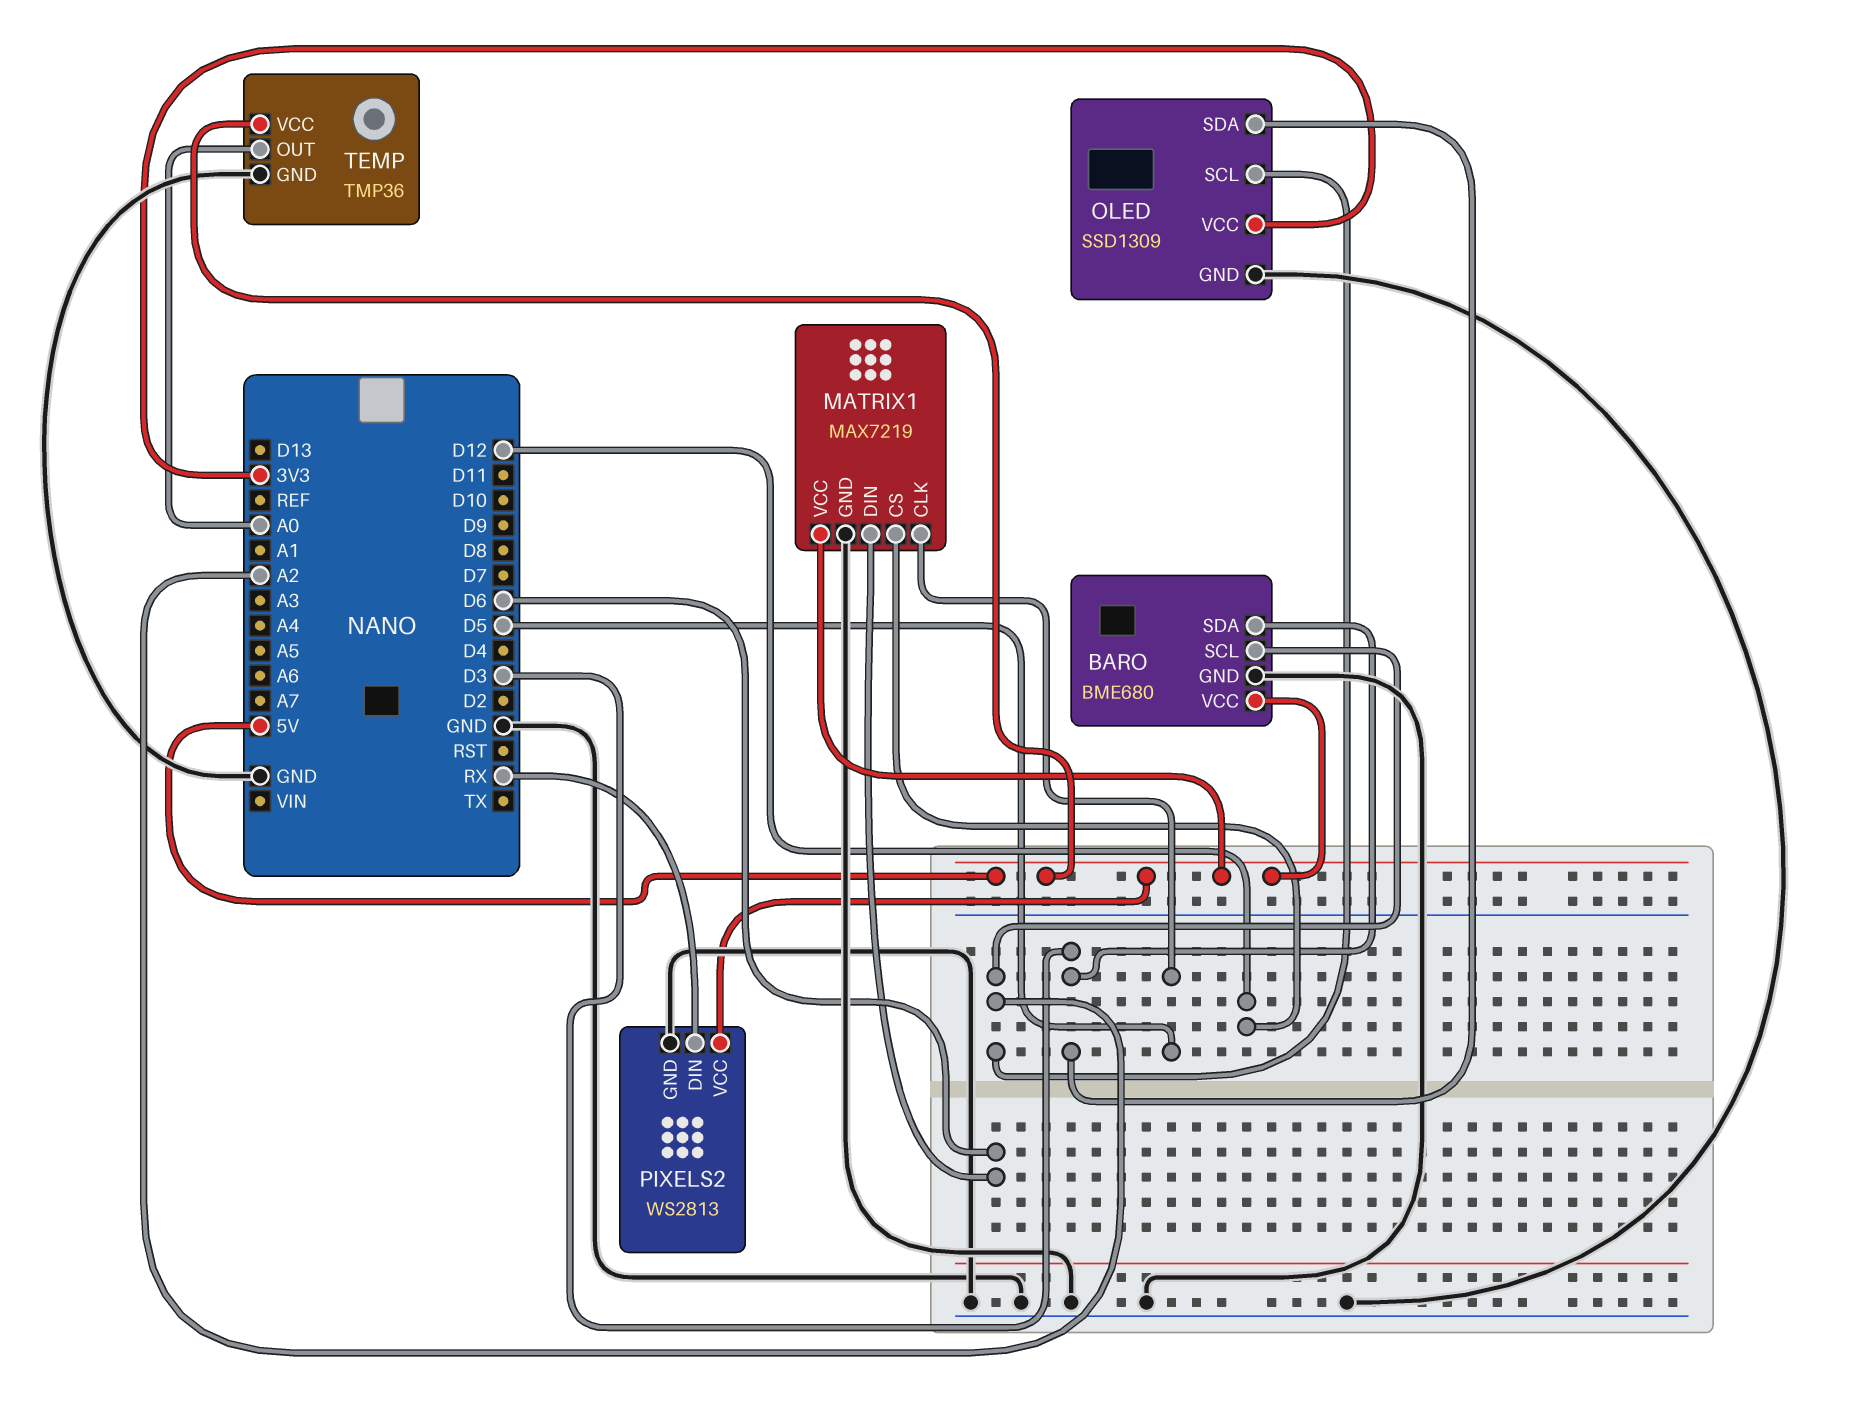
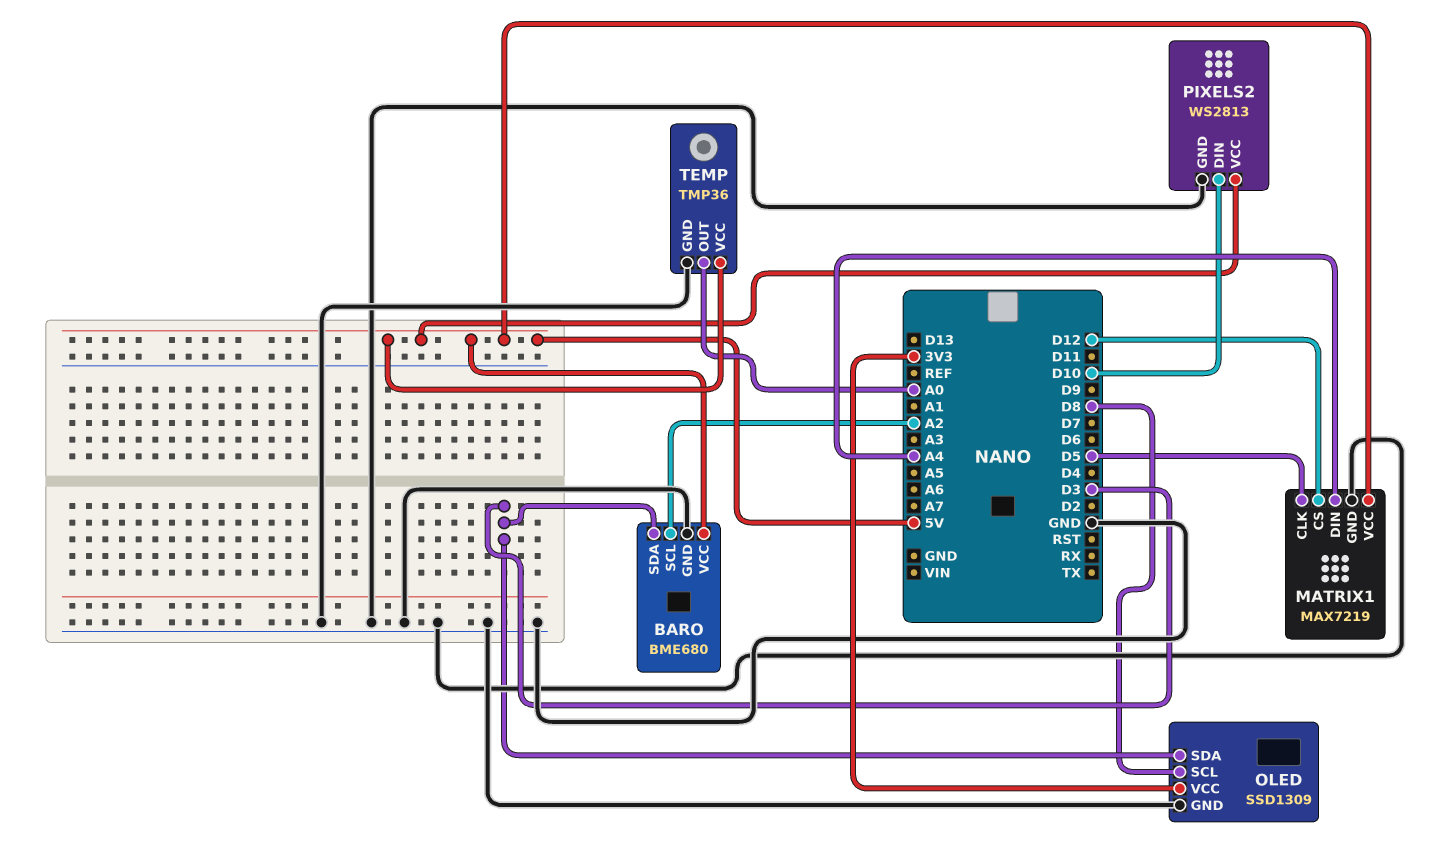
MATRIX1 pin DIN: D6 -> A4
OLED pin SCL: A2 -> D8
PIXELS2 pin DIN: RX -> D10

